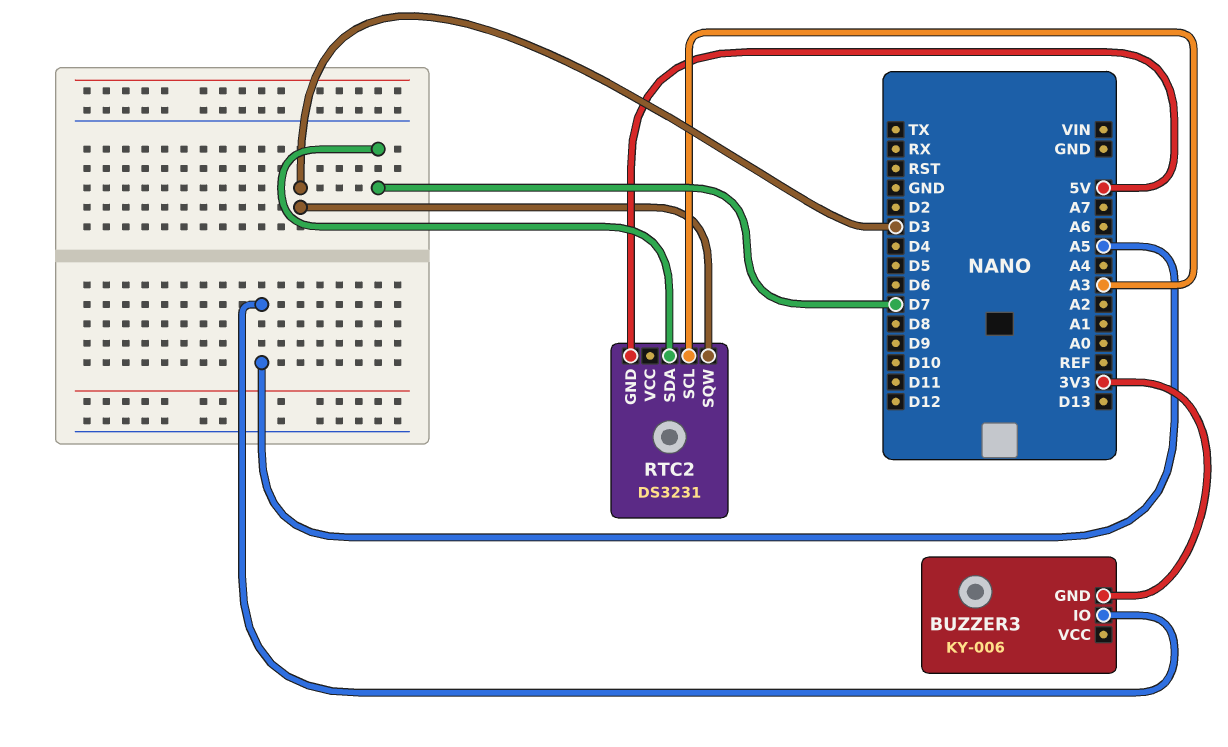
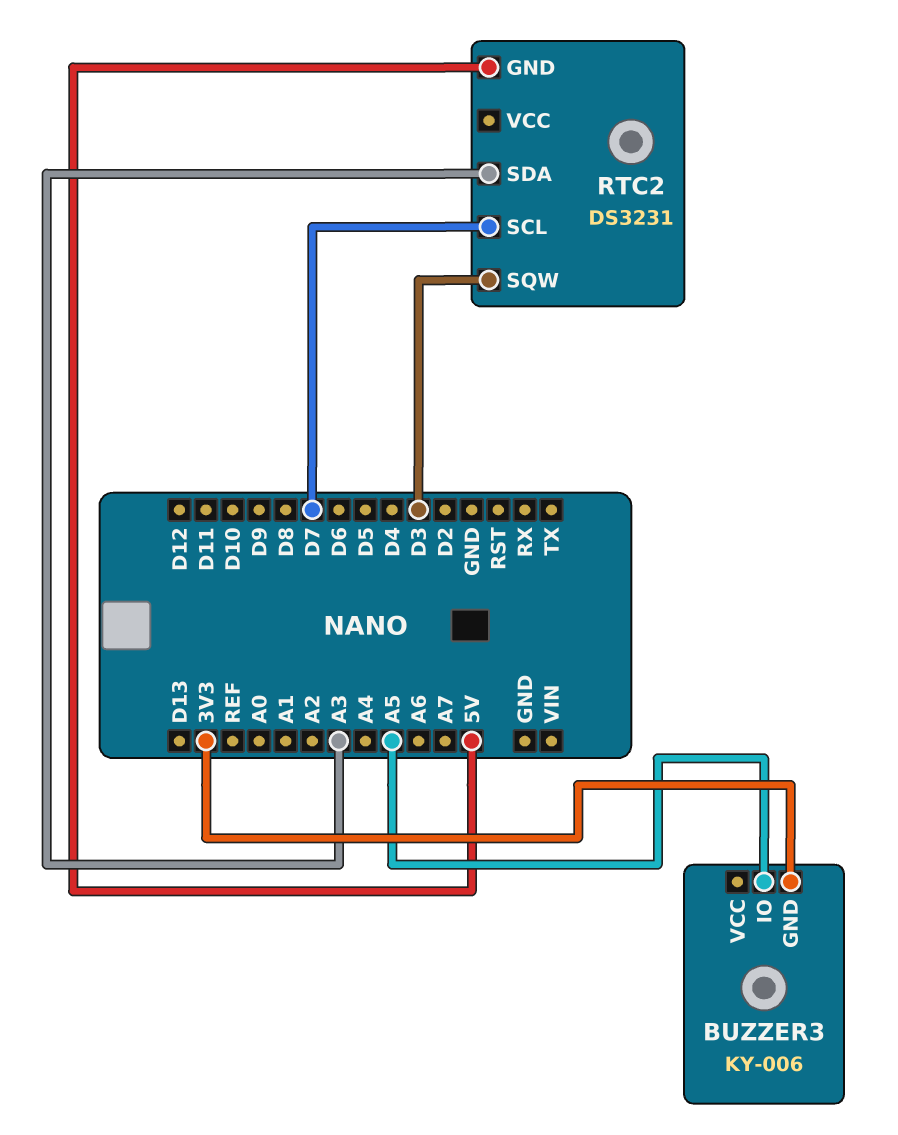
RTC2 pin SCL: A3 -> D7
RTC2 pin SDA: D7 -> A3

